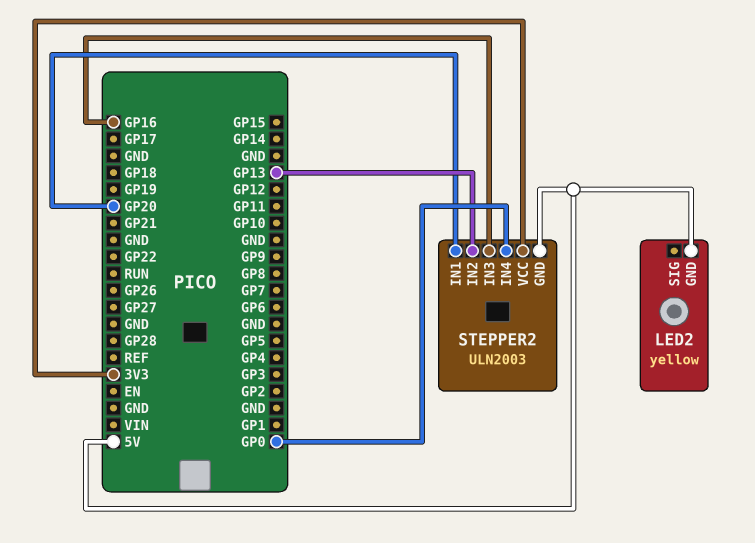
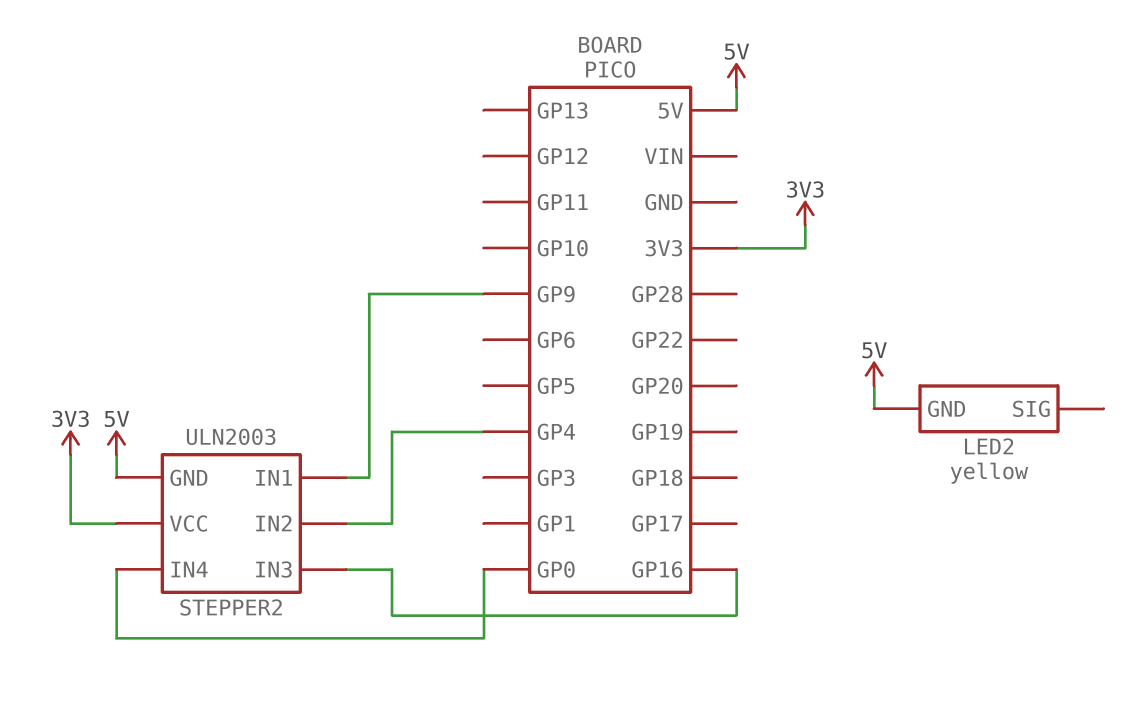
STEPPER2 pin IN1: GP20 -> GP9
STEPPER2 pin IN2: GP13 -> GP4

